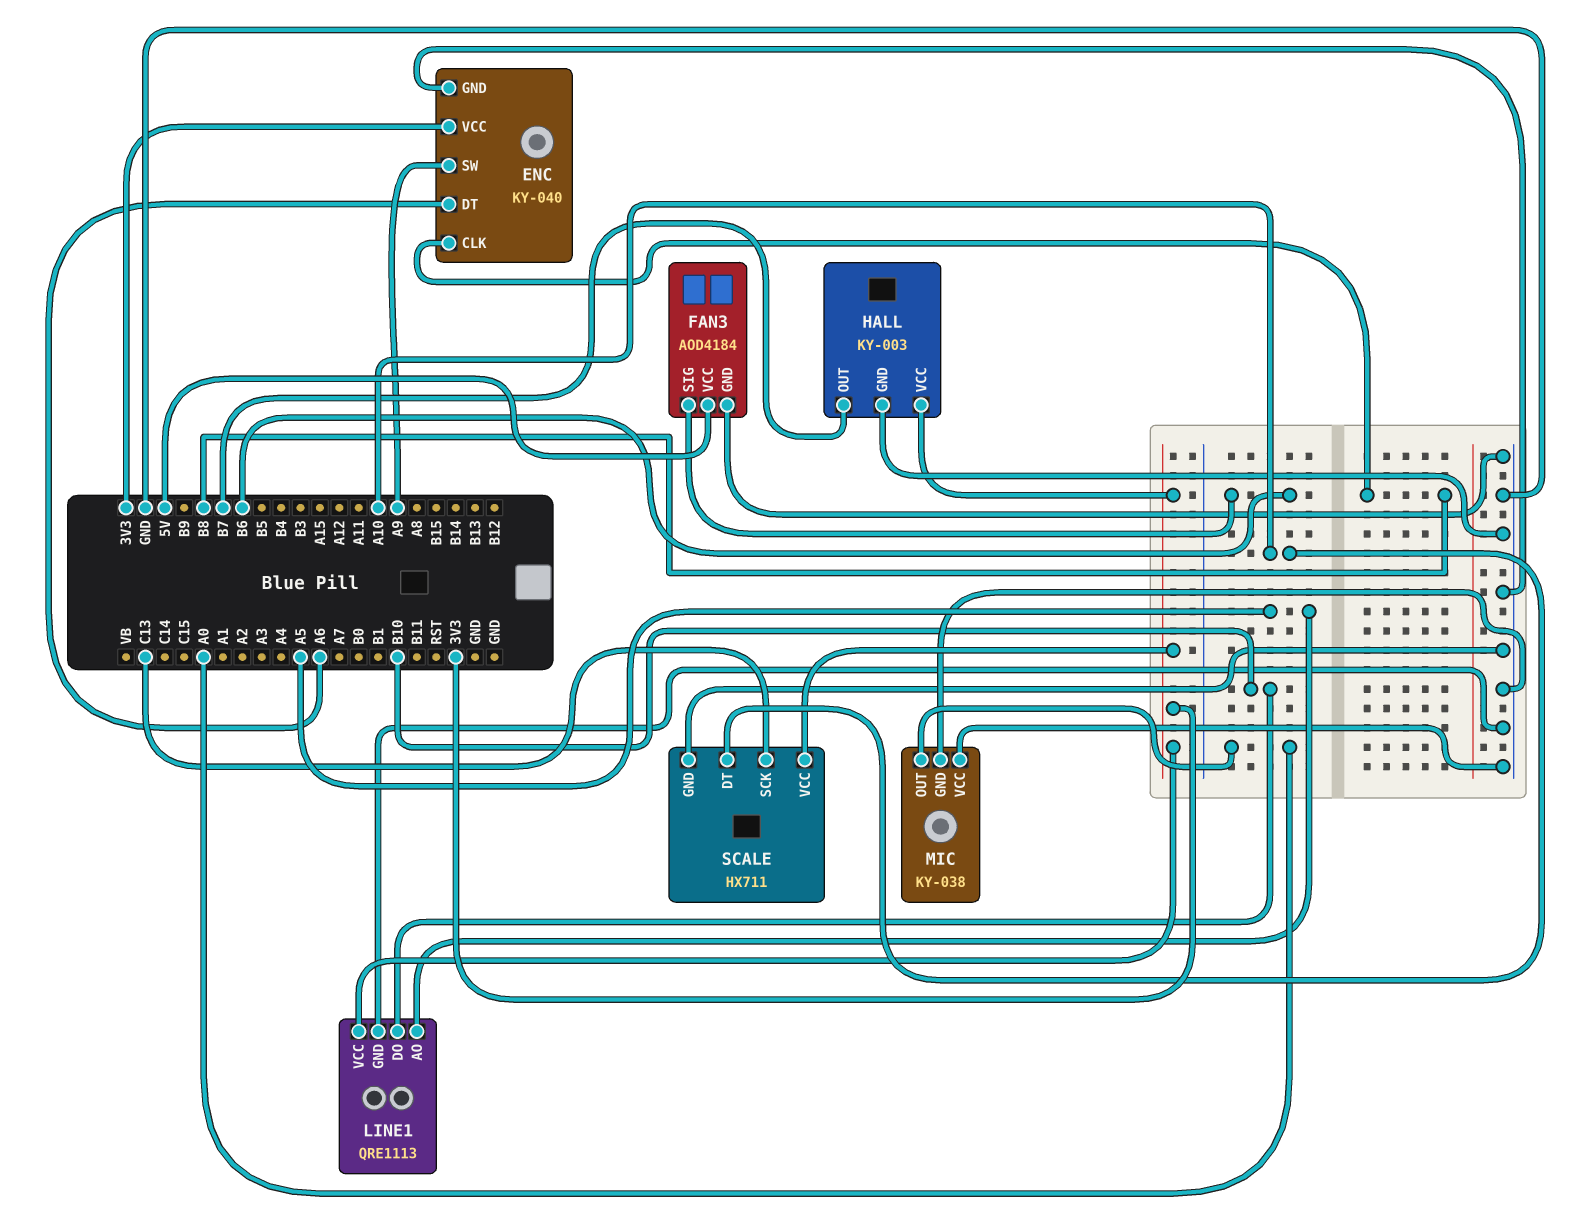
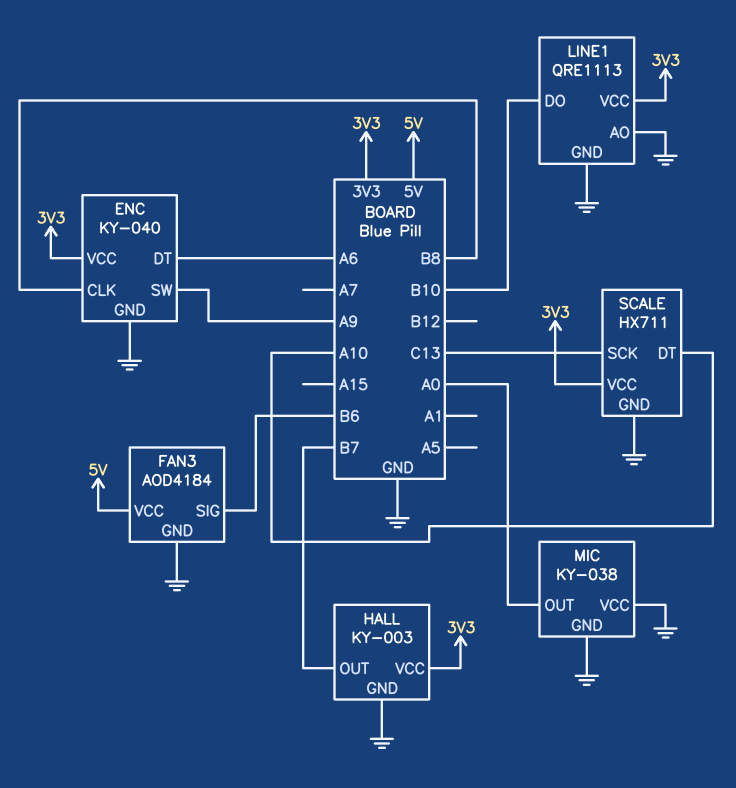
LINE1 pin AO: A5 -> GND

